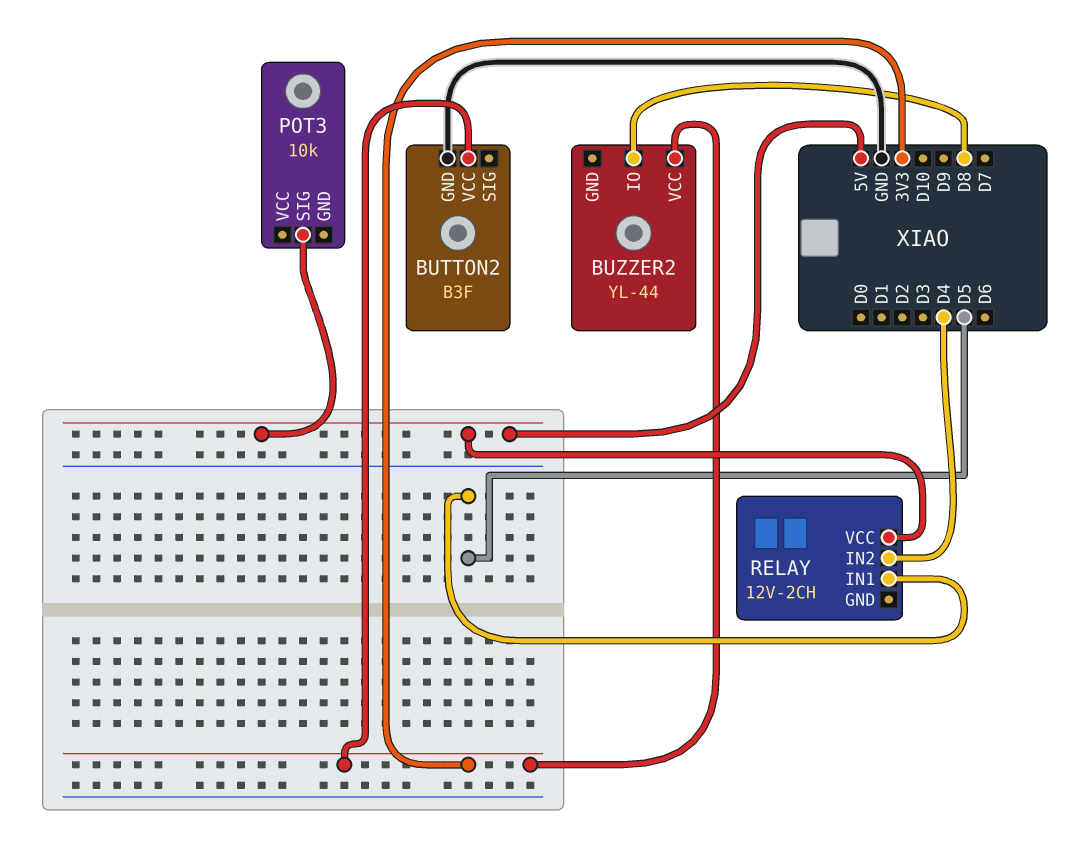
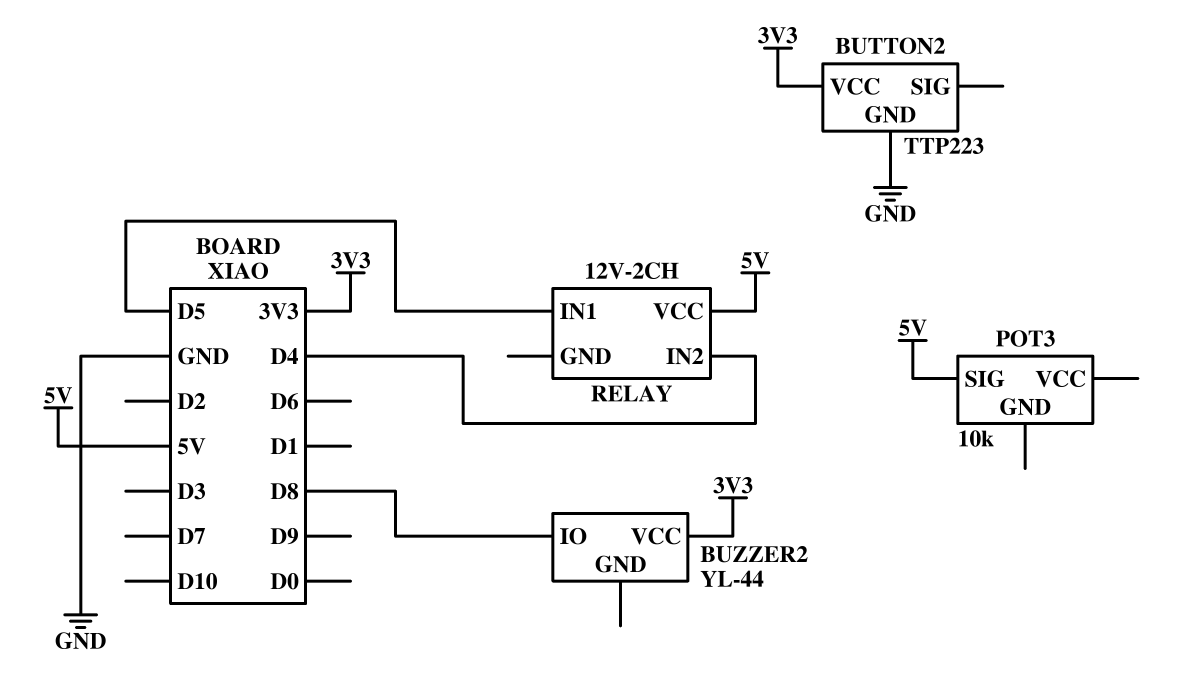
BUTTON2: B3F -> TTP223

